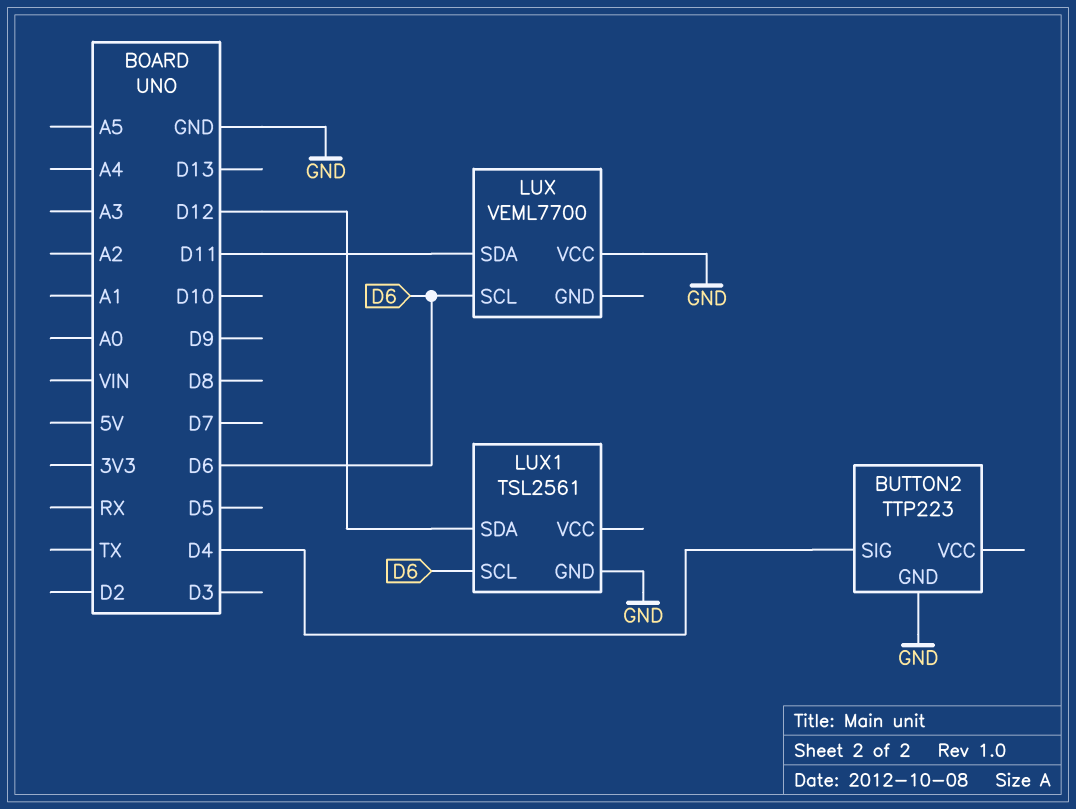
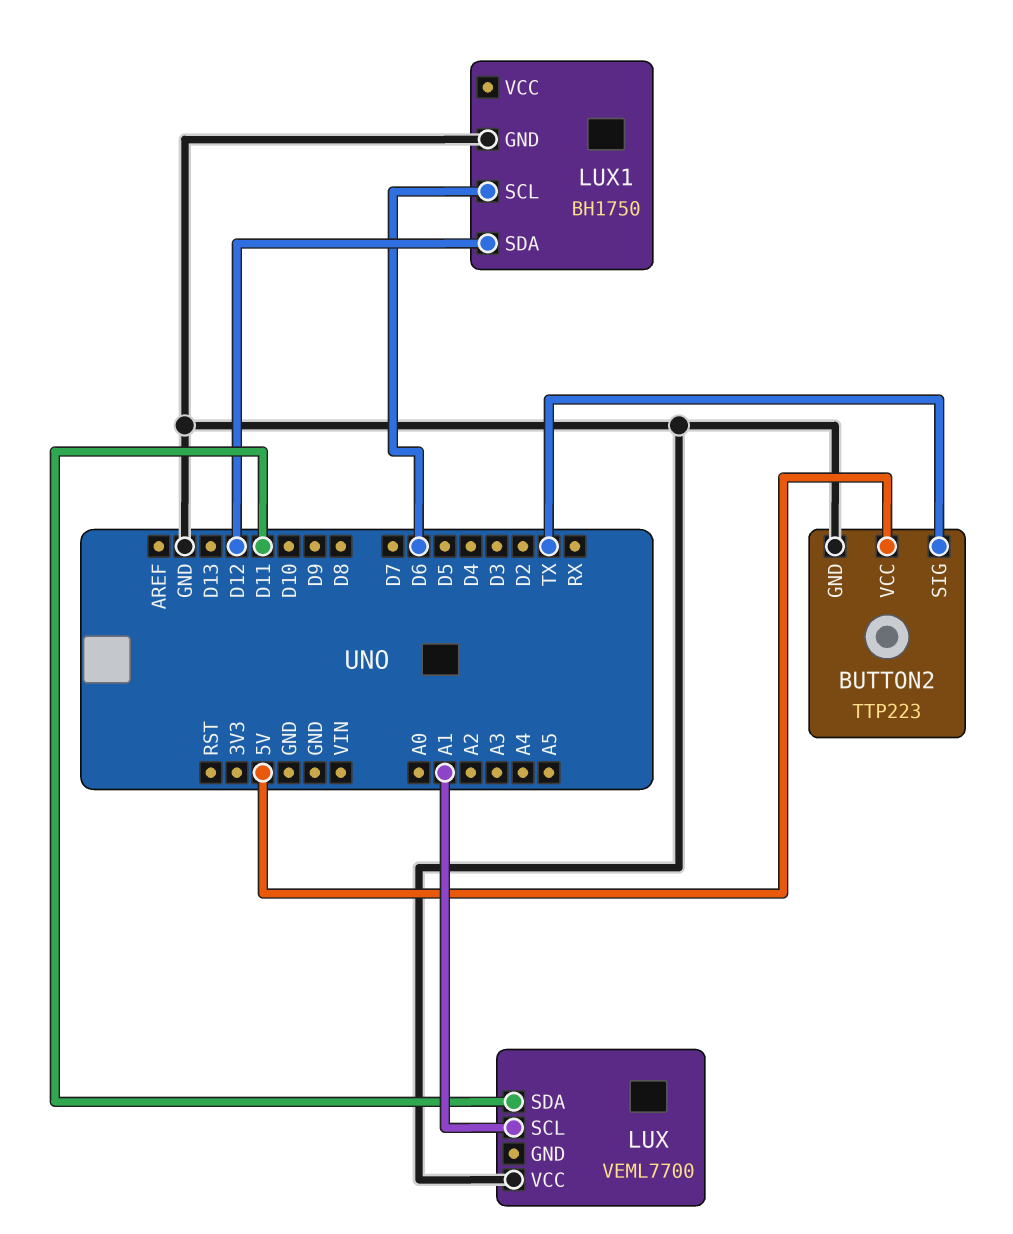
BUTTON2 pin SIG: D4 -> TX
BUTTON2 pin VCC: none -> 5V
LUX pin SCL: D6 -> A1
LUX1: TSL2561 -> BH1750

